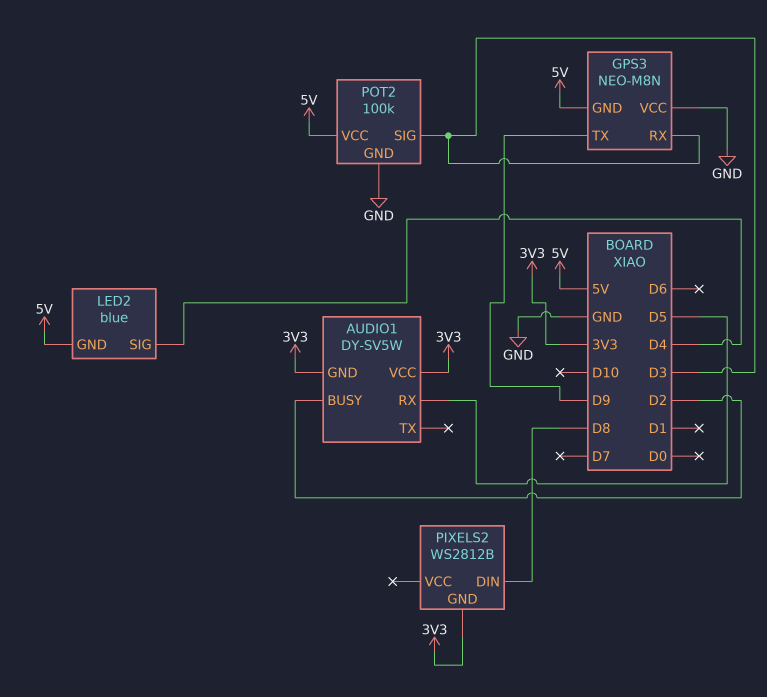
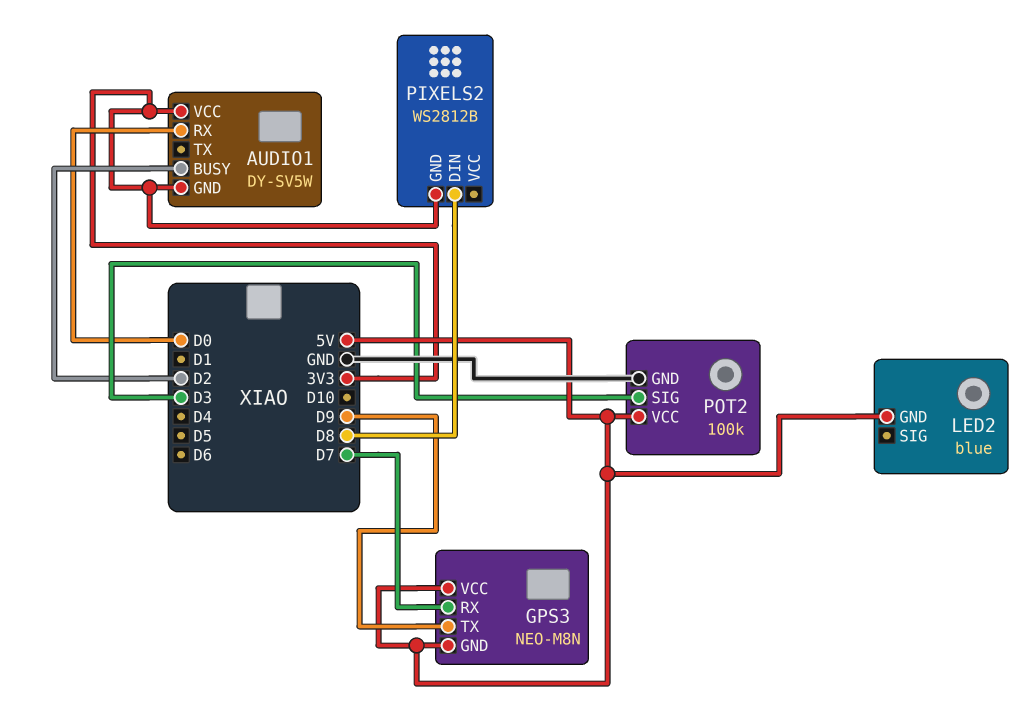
AUDIO1 pin RX: D5 -> D0
GPS3 pin RX: D3 -> D7
GPS3 pin VCC: GND -> 5V
LED2 pin SIG: D4 -> none

